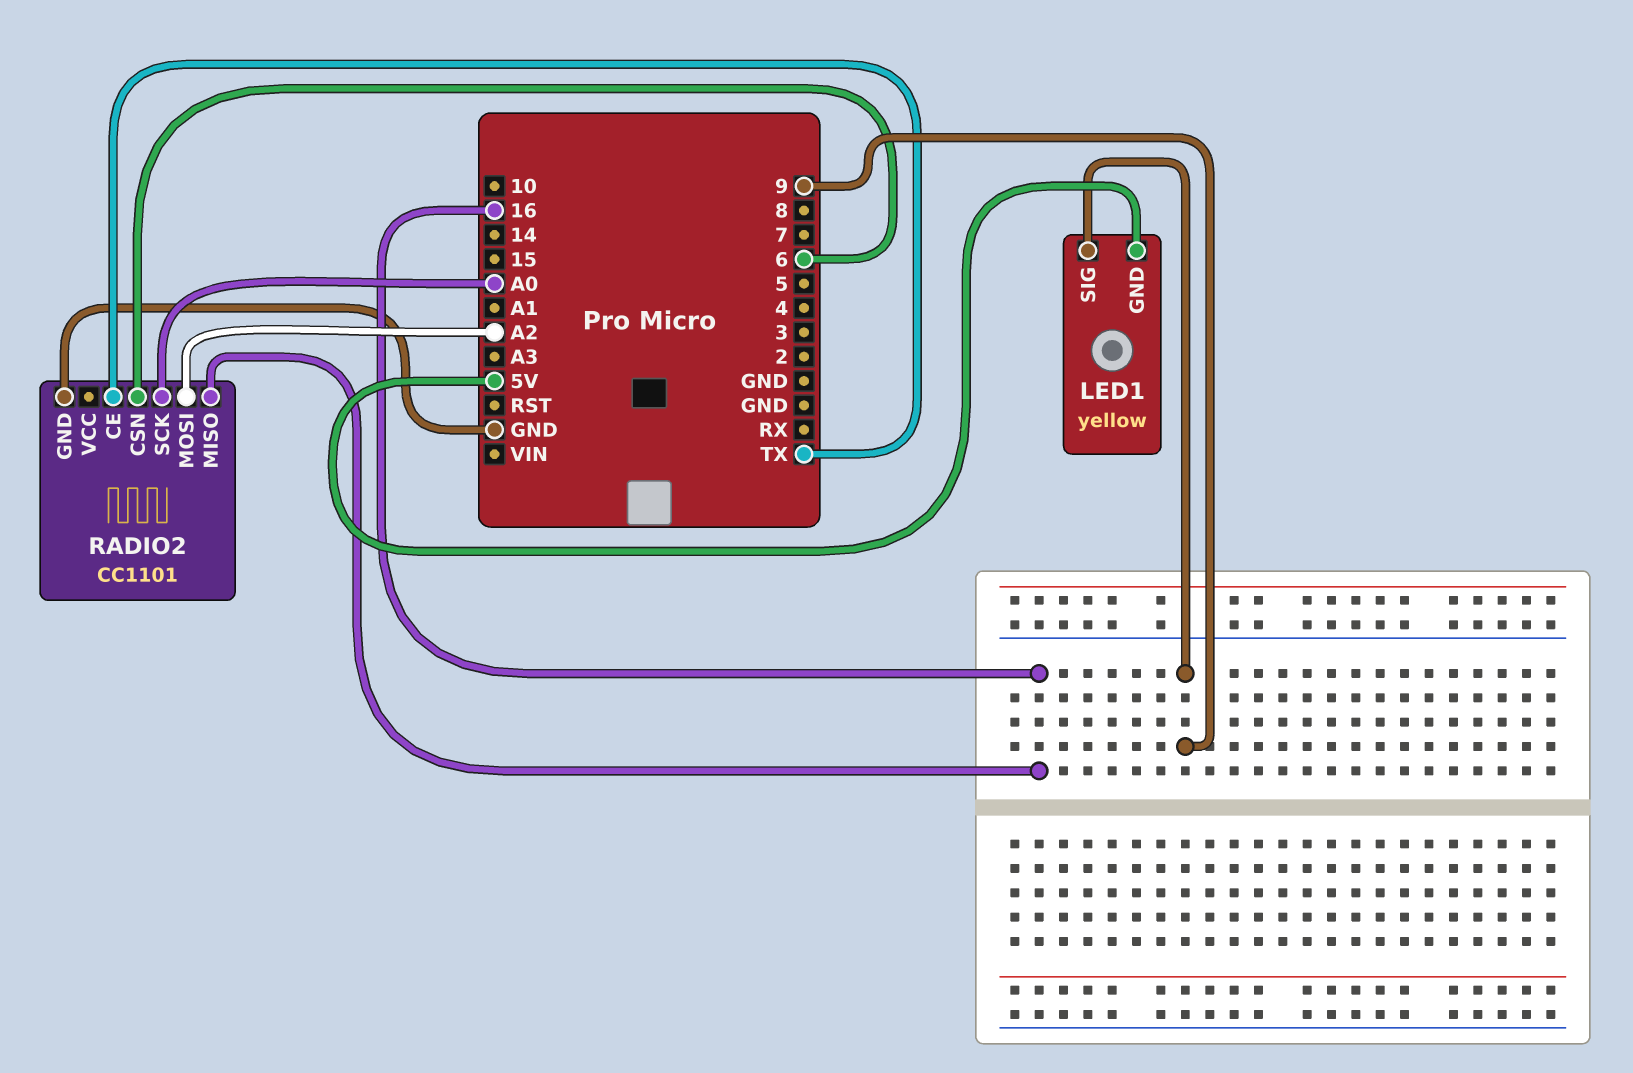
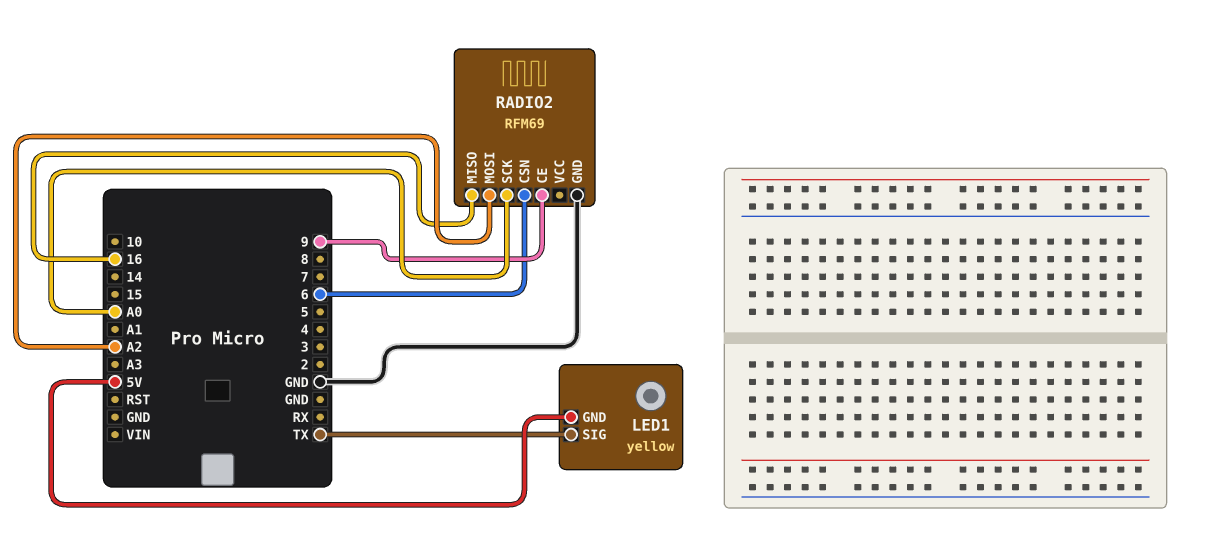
LED1 pin SIG: 9 -> TX
RADIO2: CC1101 -> RFM69
RADIO2 pin CE: TX -> 9

